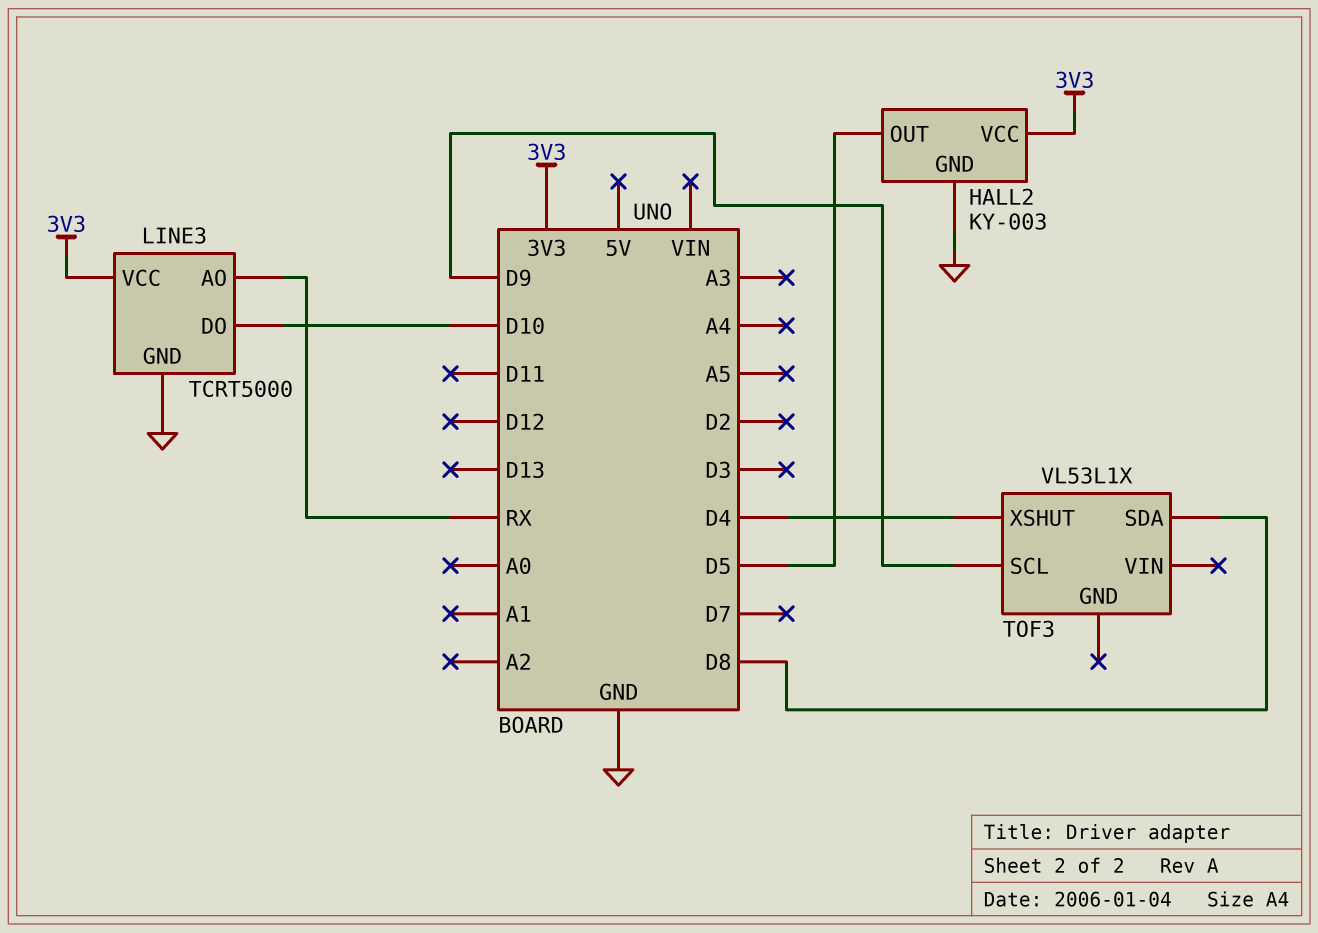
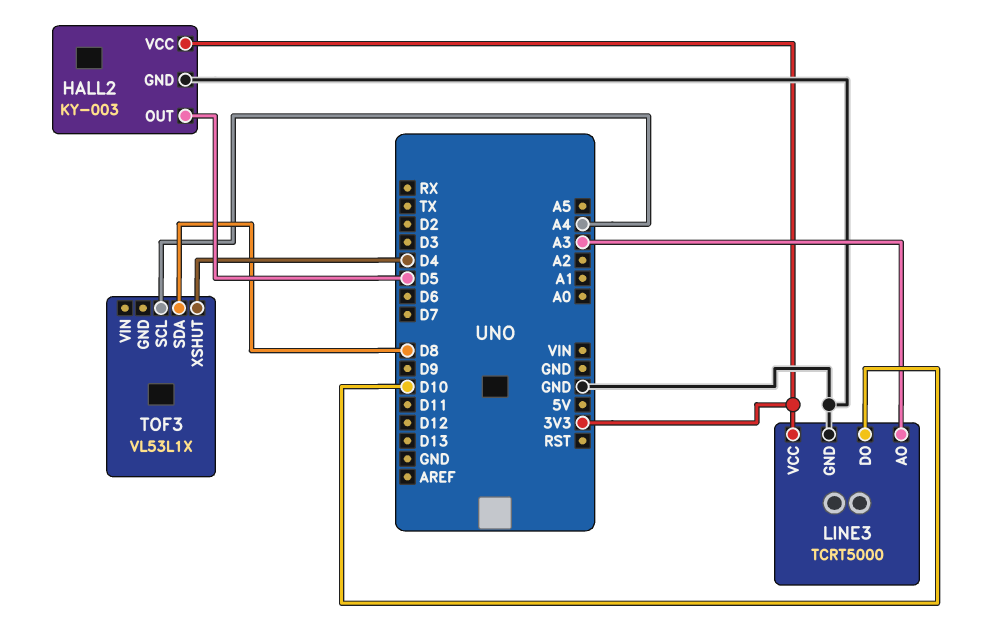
LINE3 pin AO: RX -> A3
TOF3 pin SCL: D9 -> A4

